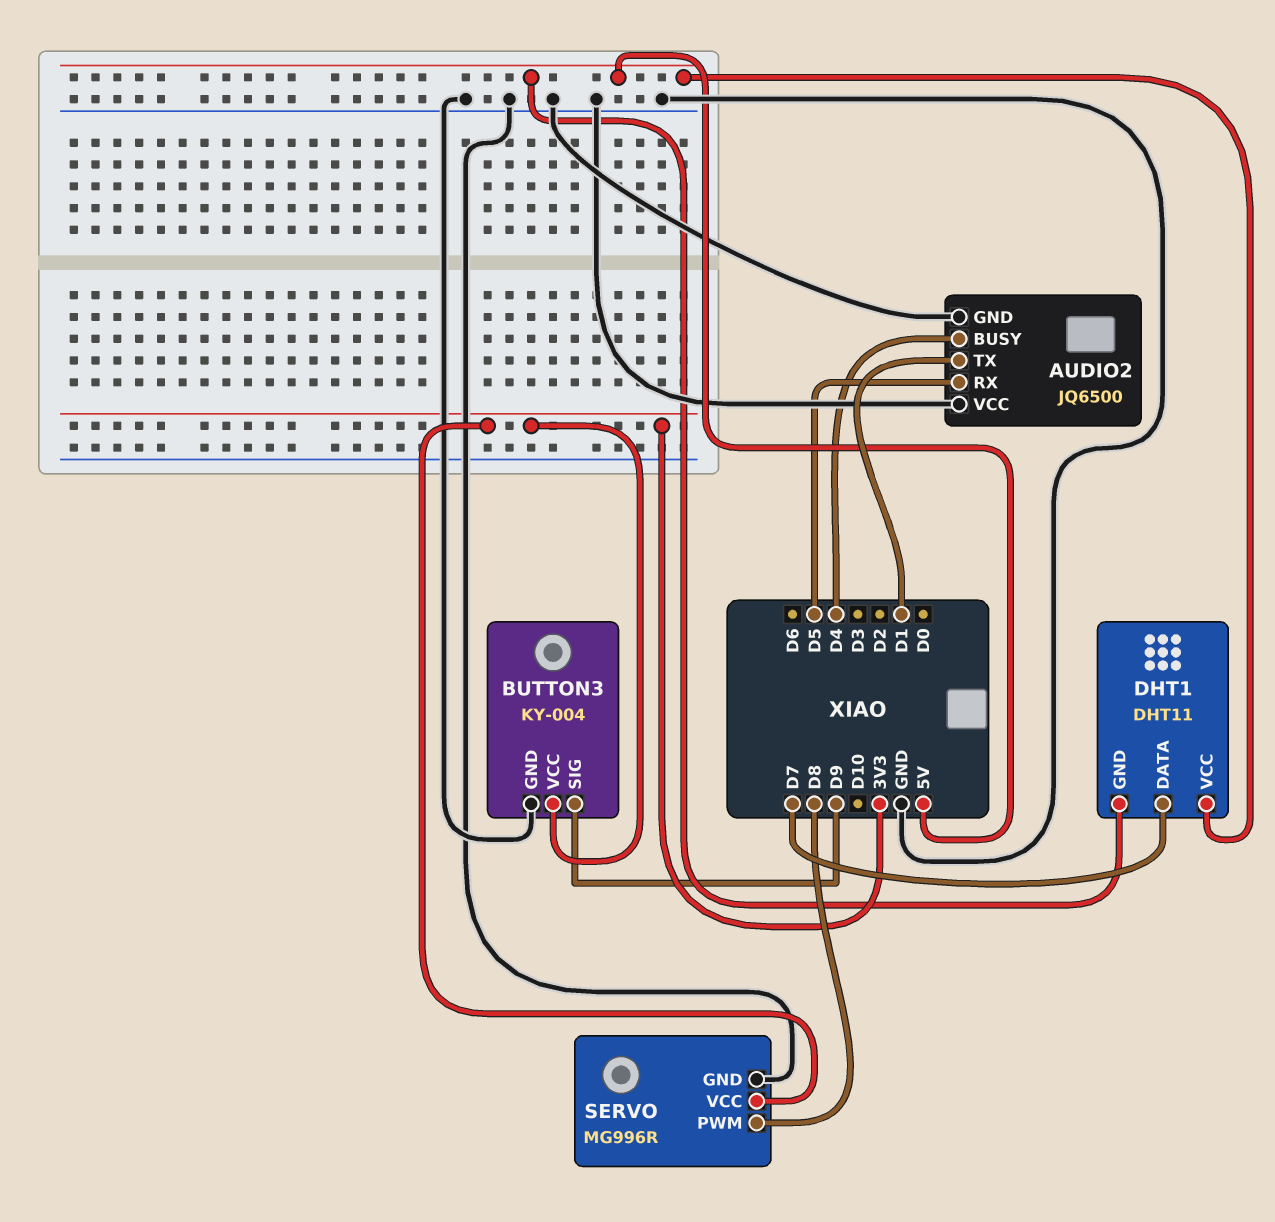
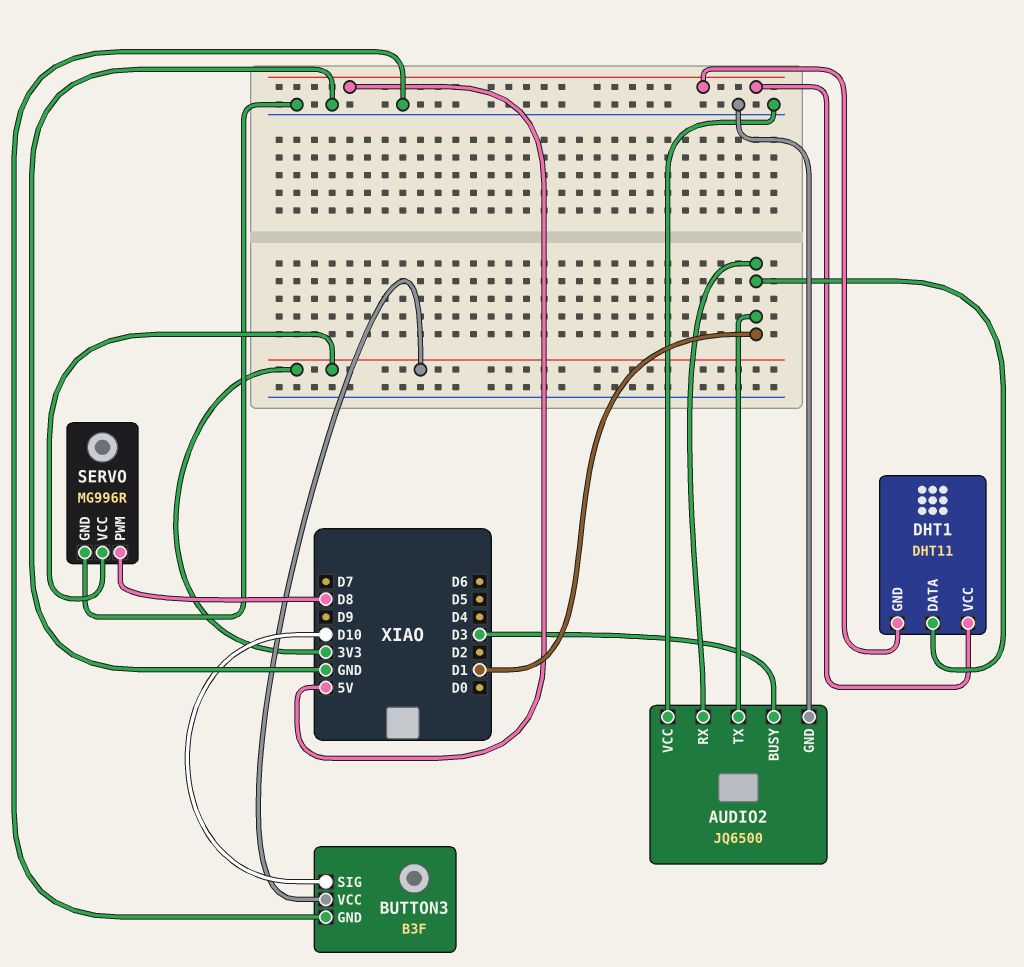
AUDIO2 pin BUSY: D4 -> D3
AUDIO2 pin RX: D5 -> D1
BUTTON3: KY-004 -> B3F
BUTTON3 pin SIG: D9 -> D10
DHT1 pin DATA: D7 -> D1

